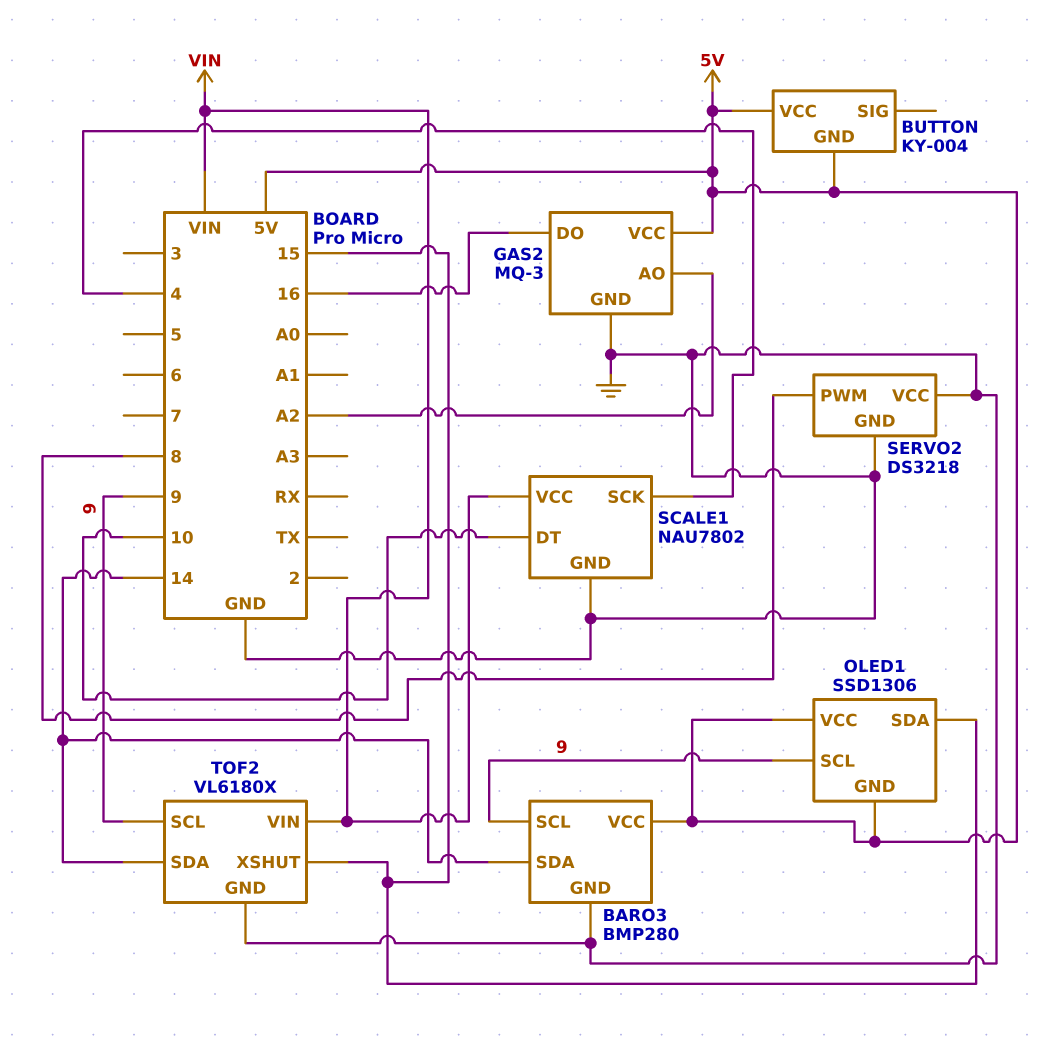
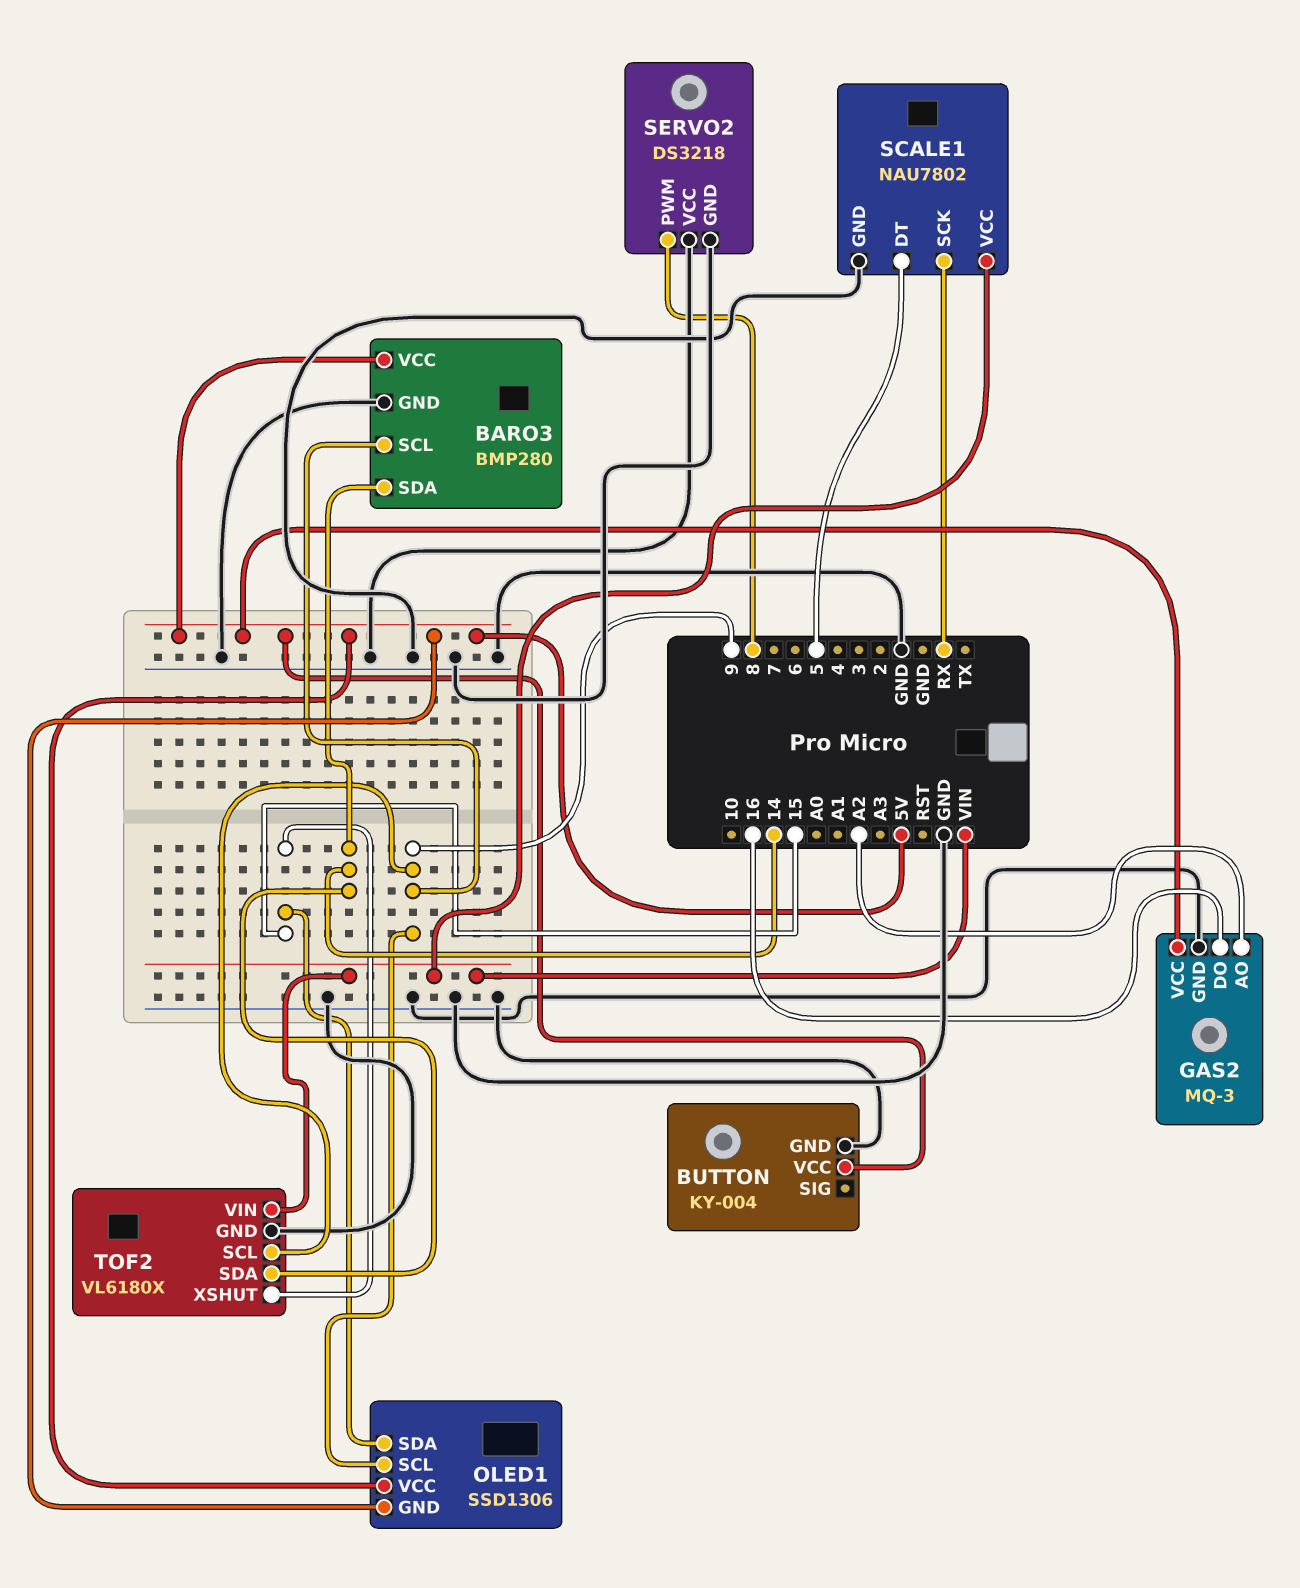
BUTTON pin GND: 5V -> GND
SCALE1 pin DT: 10 -> 5
SCALE1 pin SCK: 4 -> RX

